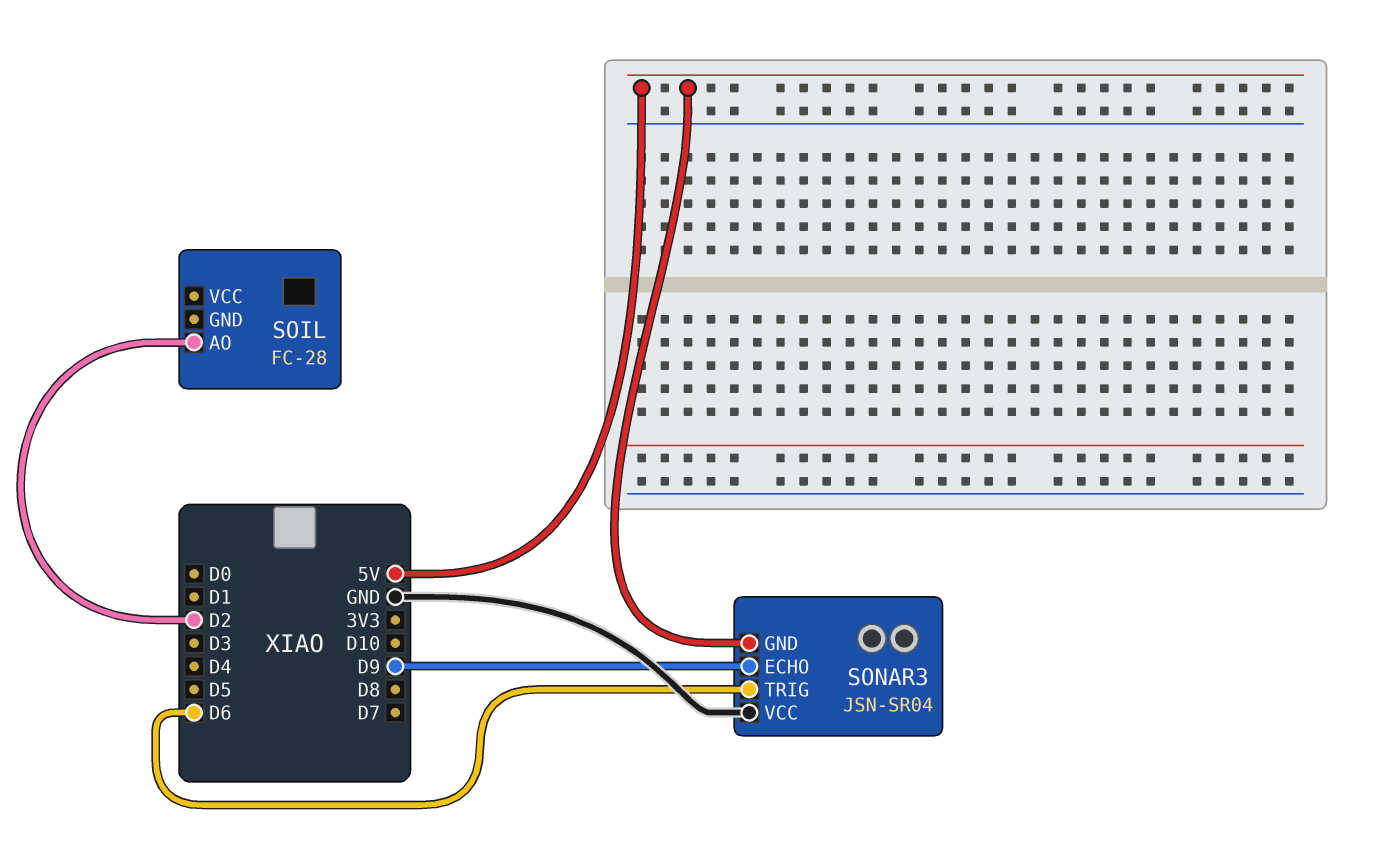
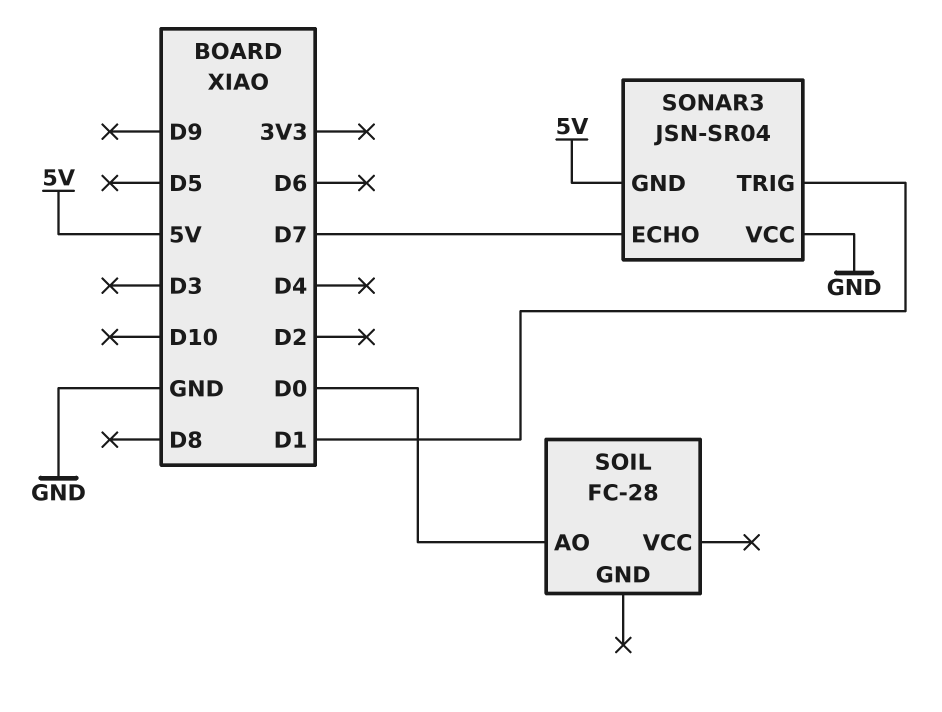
SOIL pin AO: D2 -> D0
SONAR3 pin ECHO: D9 -> D7
SONAR3 pin TRIG: D6 -> D1

